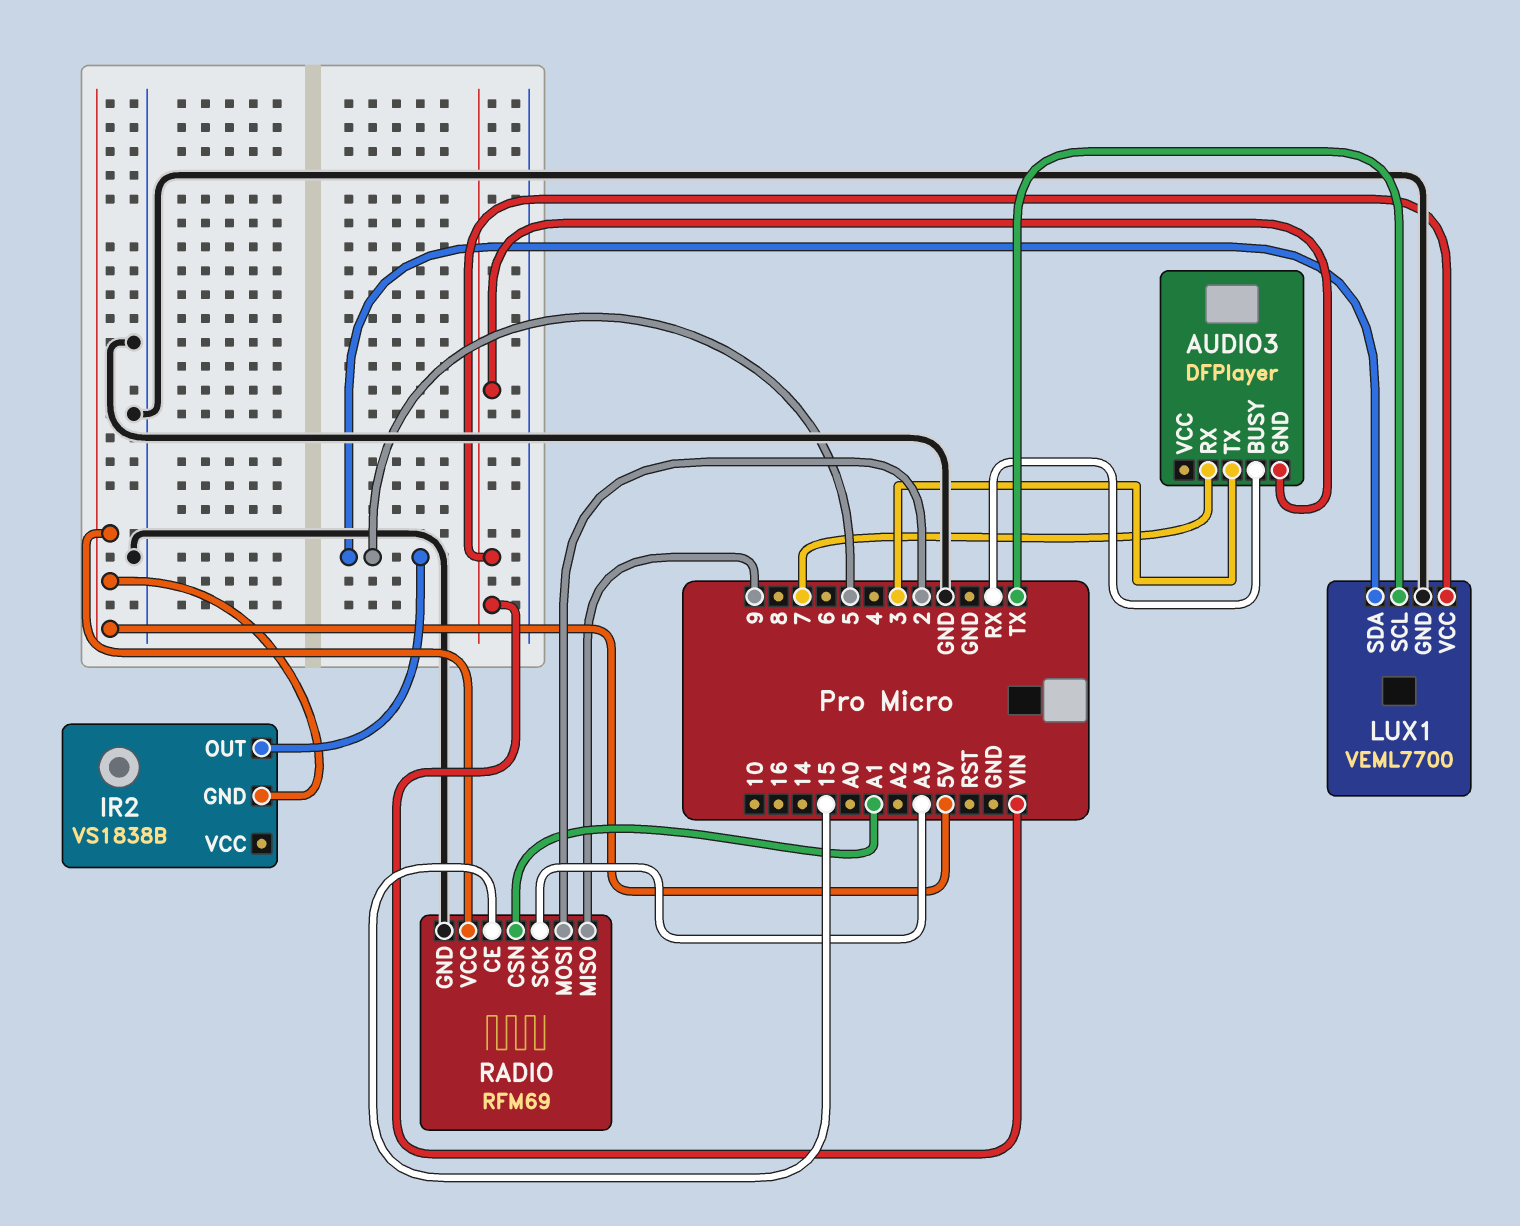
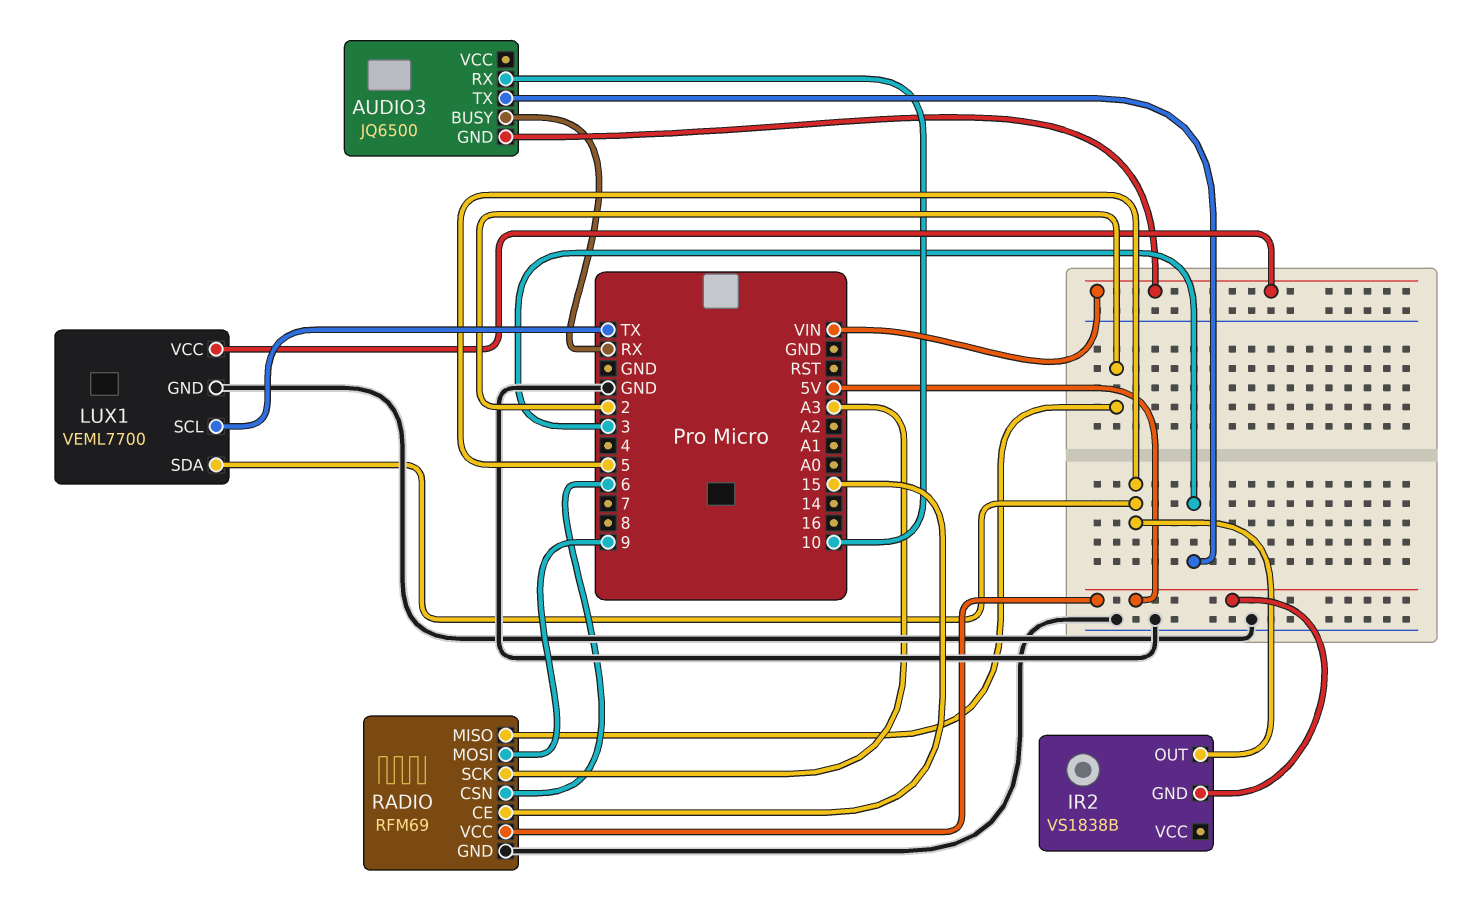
AUDIO3: DFPlayer -> JQ6500
AUDIO3 pin RX: 7 -> 10
RADIO pin CSN: A1 -> 6
RADIO pin MISO: 9 -> 2
RADIO pin MOSI: 2 -> 9

